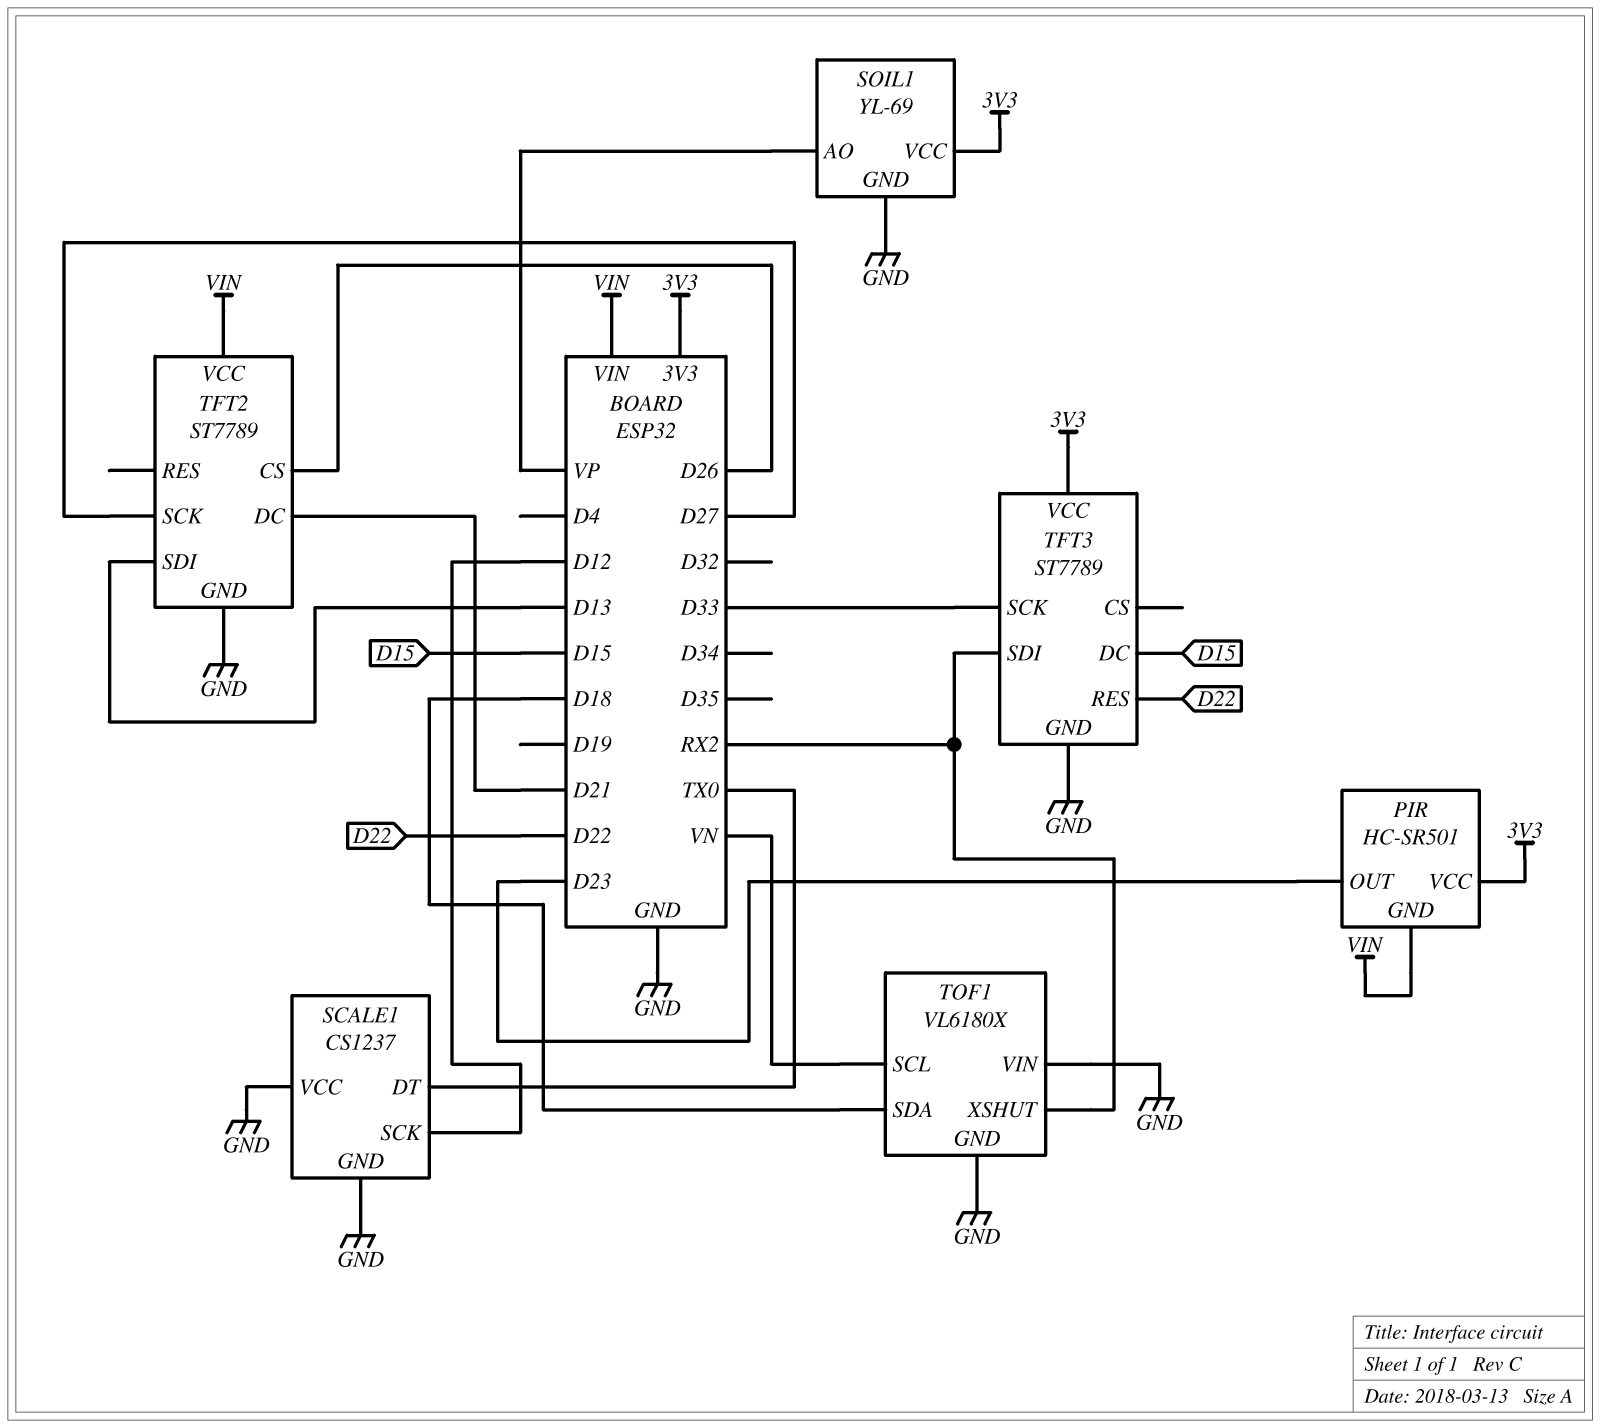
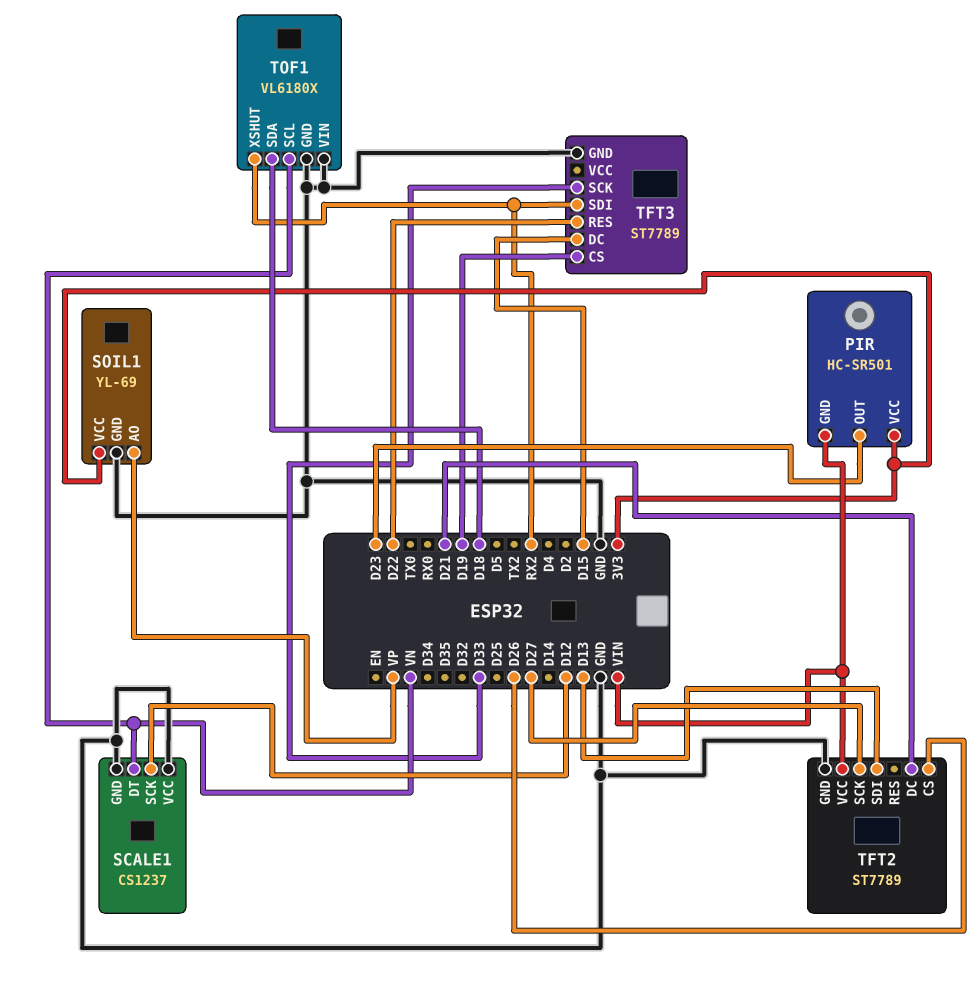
SCALE1 pin DT: TX0 -> VN
TFT3 pin CS: none -> D19
TFT3 pin VCC: 3V3 -> none

